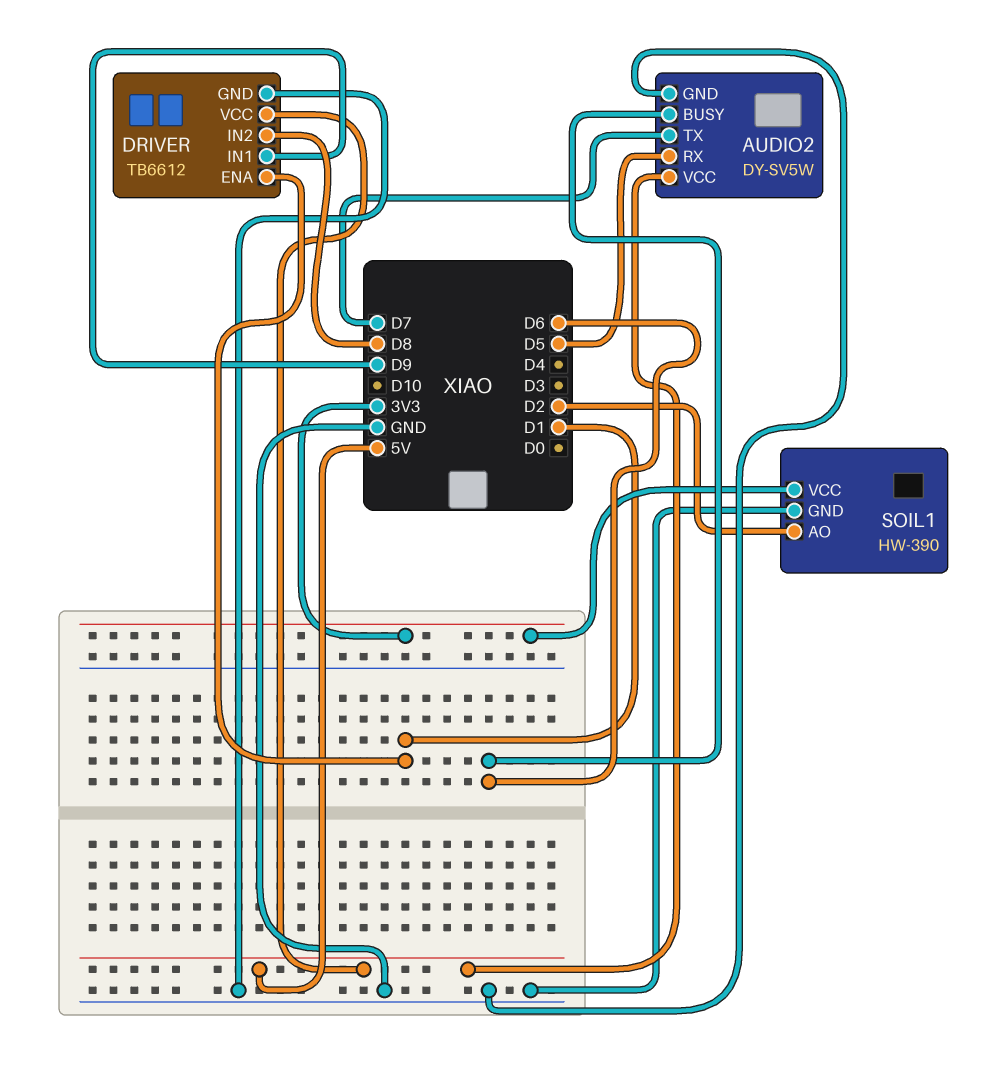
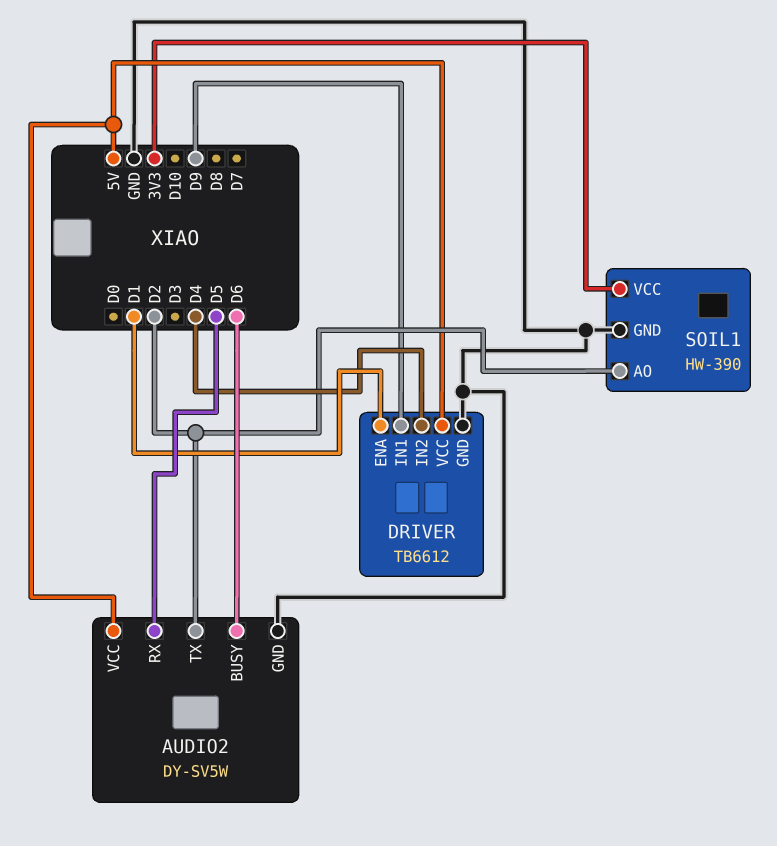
AUDIO2 pin TX: D7 -> D2
DRIVER pin IN2: D8 -> D4

